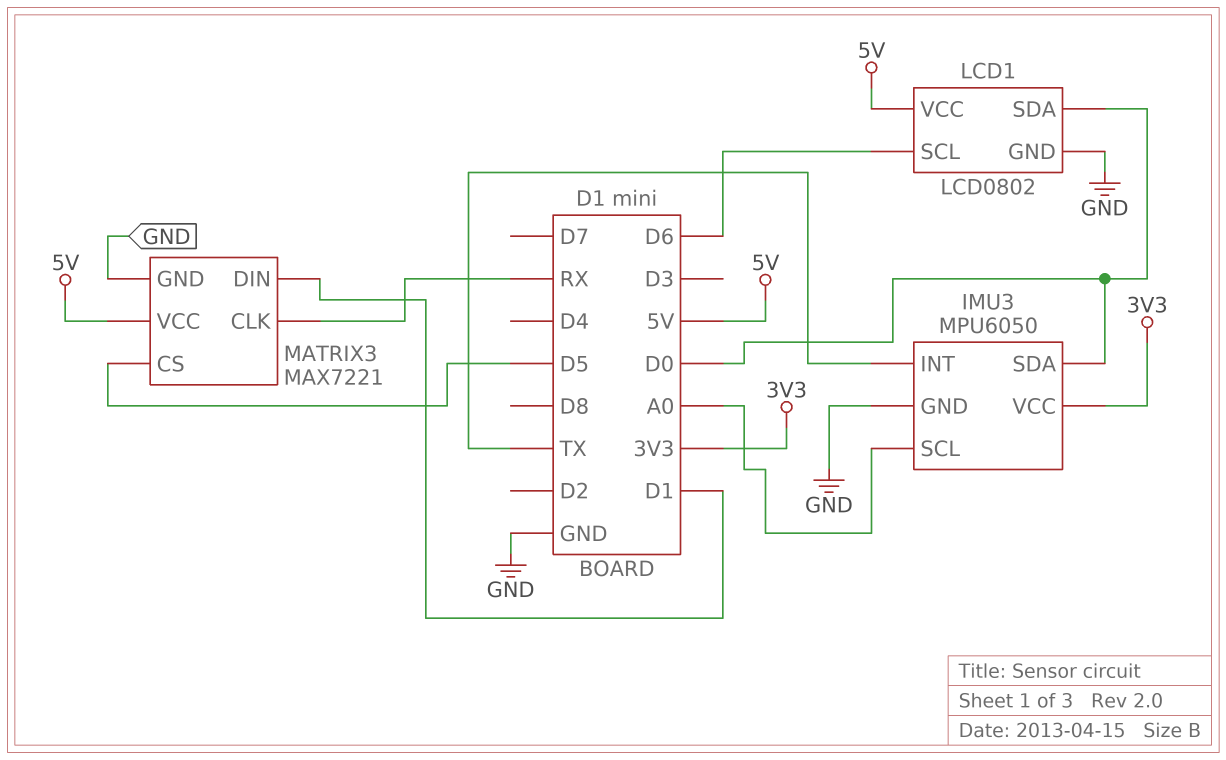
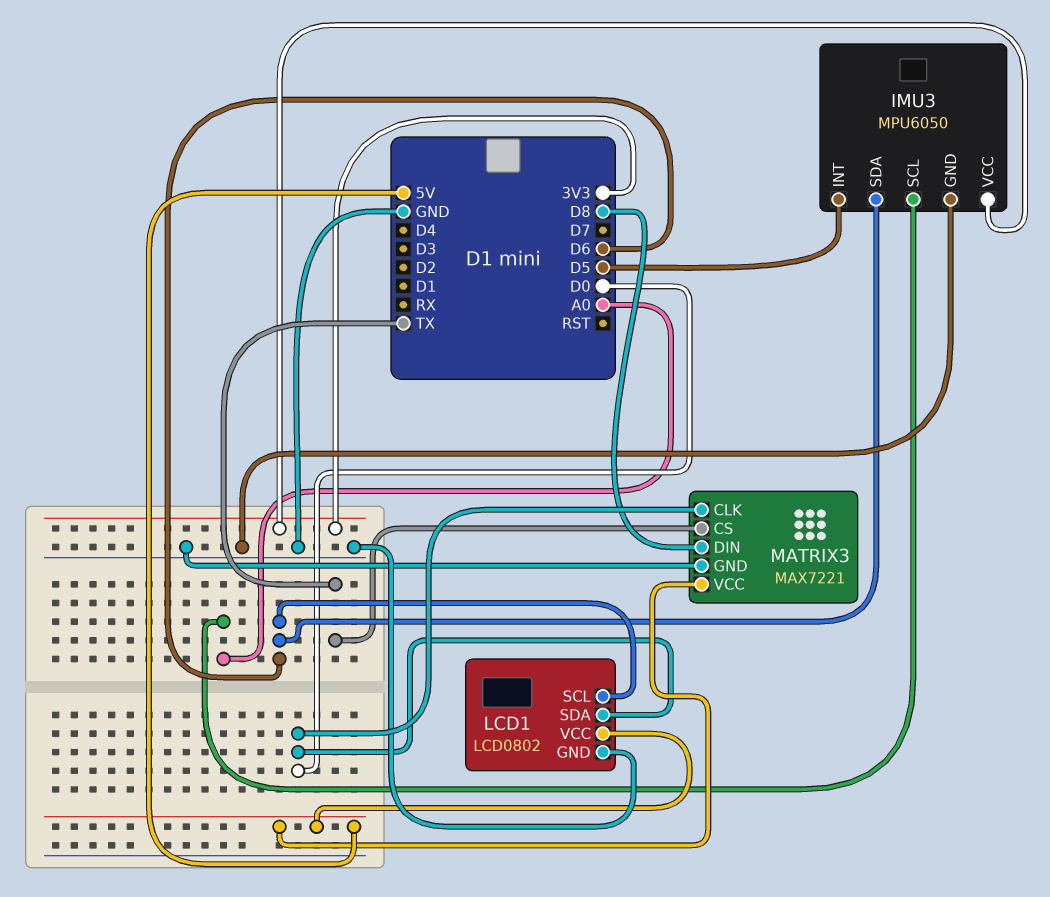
IMU3 pin INT: TX -> D5
IMU3 pin SDA: D0 -> D6
MATRIX3 pin CLK: RX -> D0
MATRIX3 pin CS: D5 -> TX
MATRIX3 pin DIN: D1 -> D8

